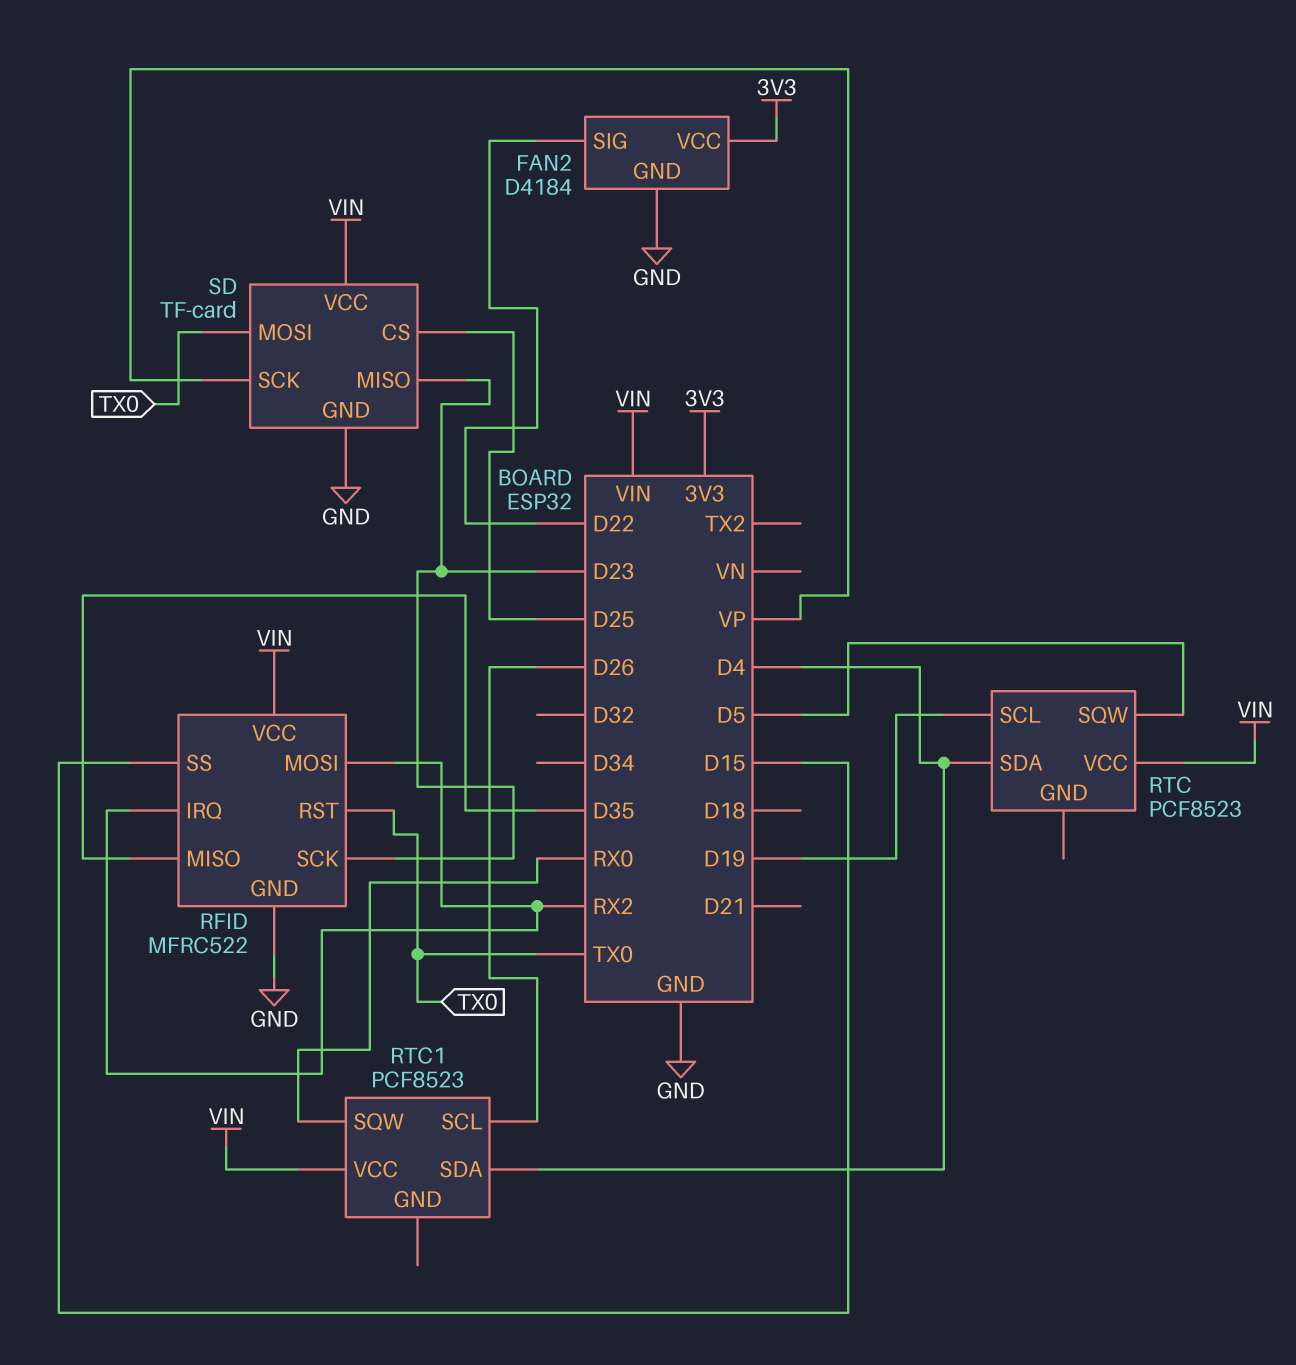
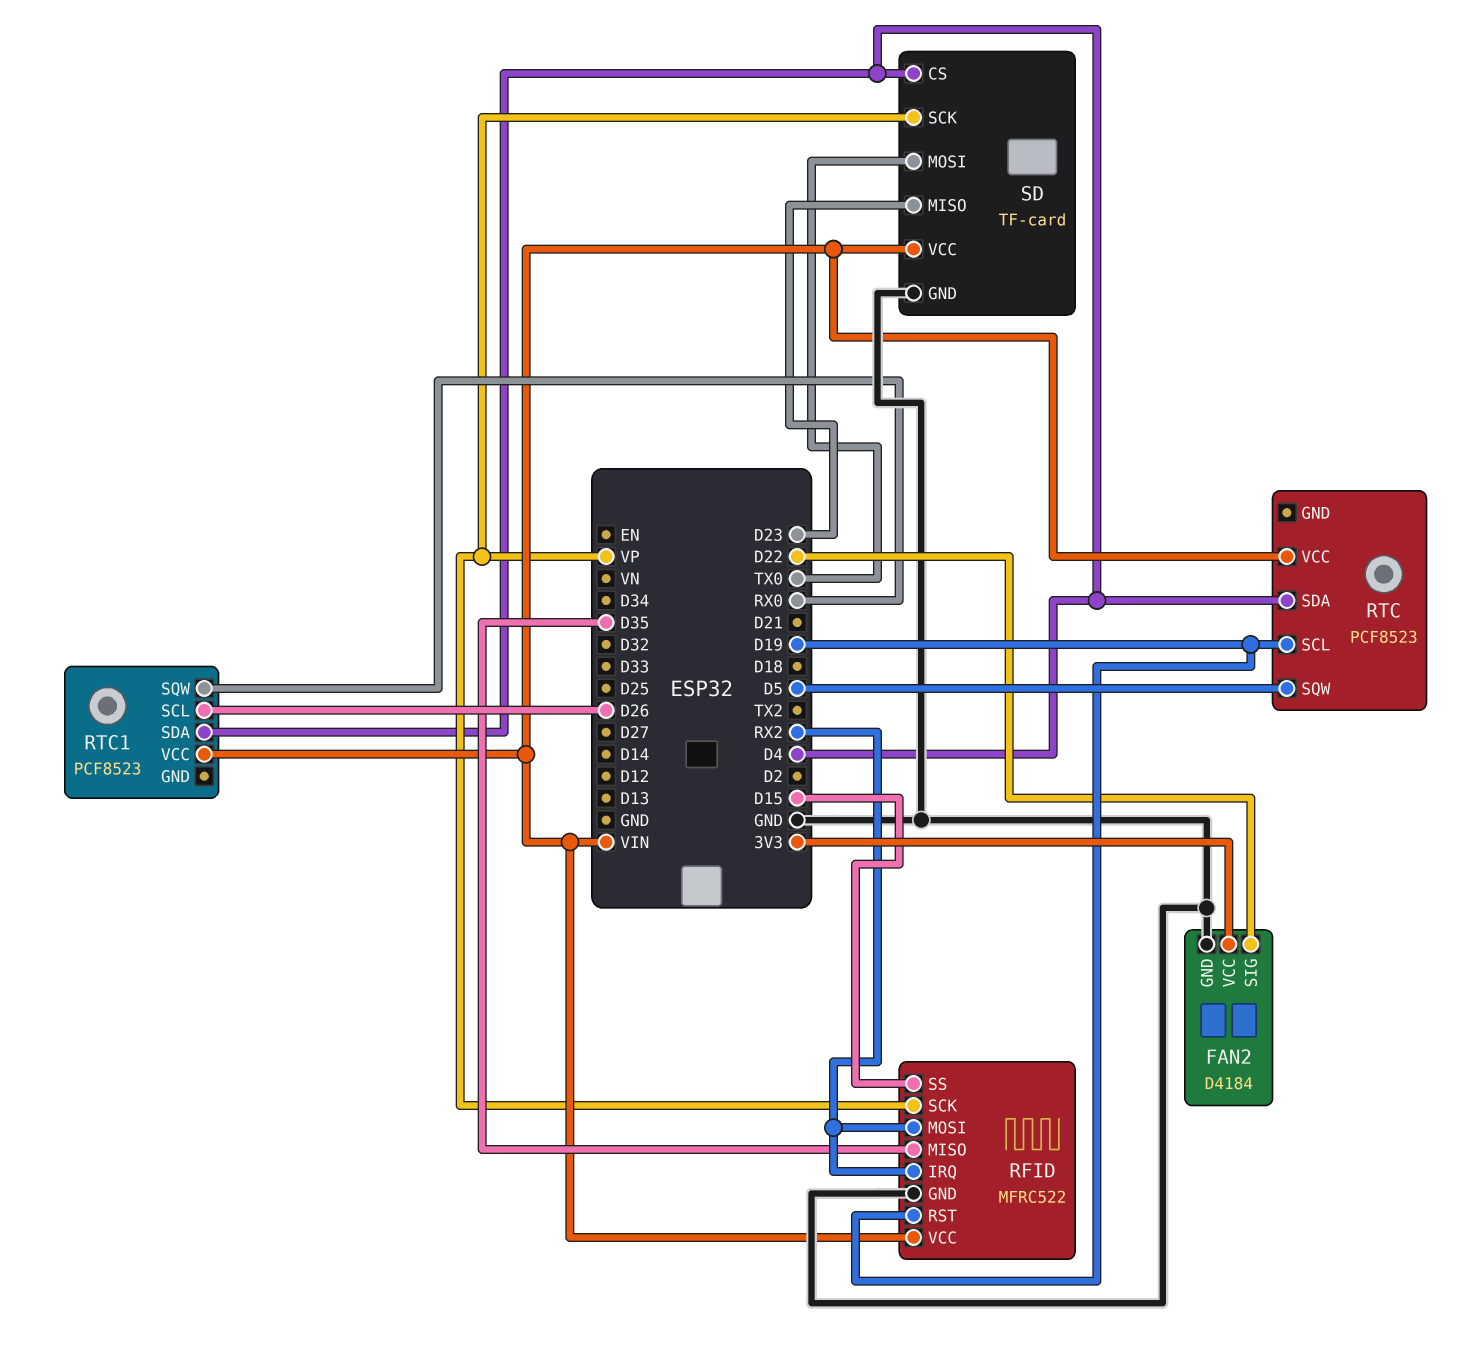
RFID pin RST: TX0 -> D19
RFID pin SCK: D23 -> VP
SD pin CS: D25 -> D4

